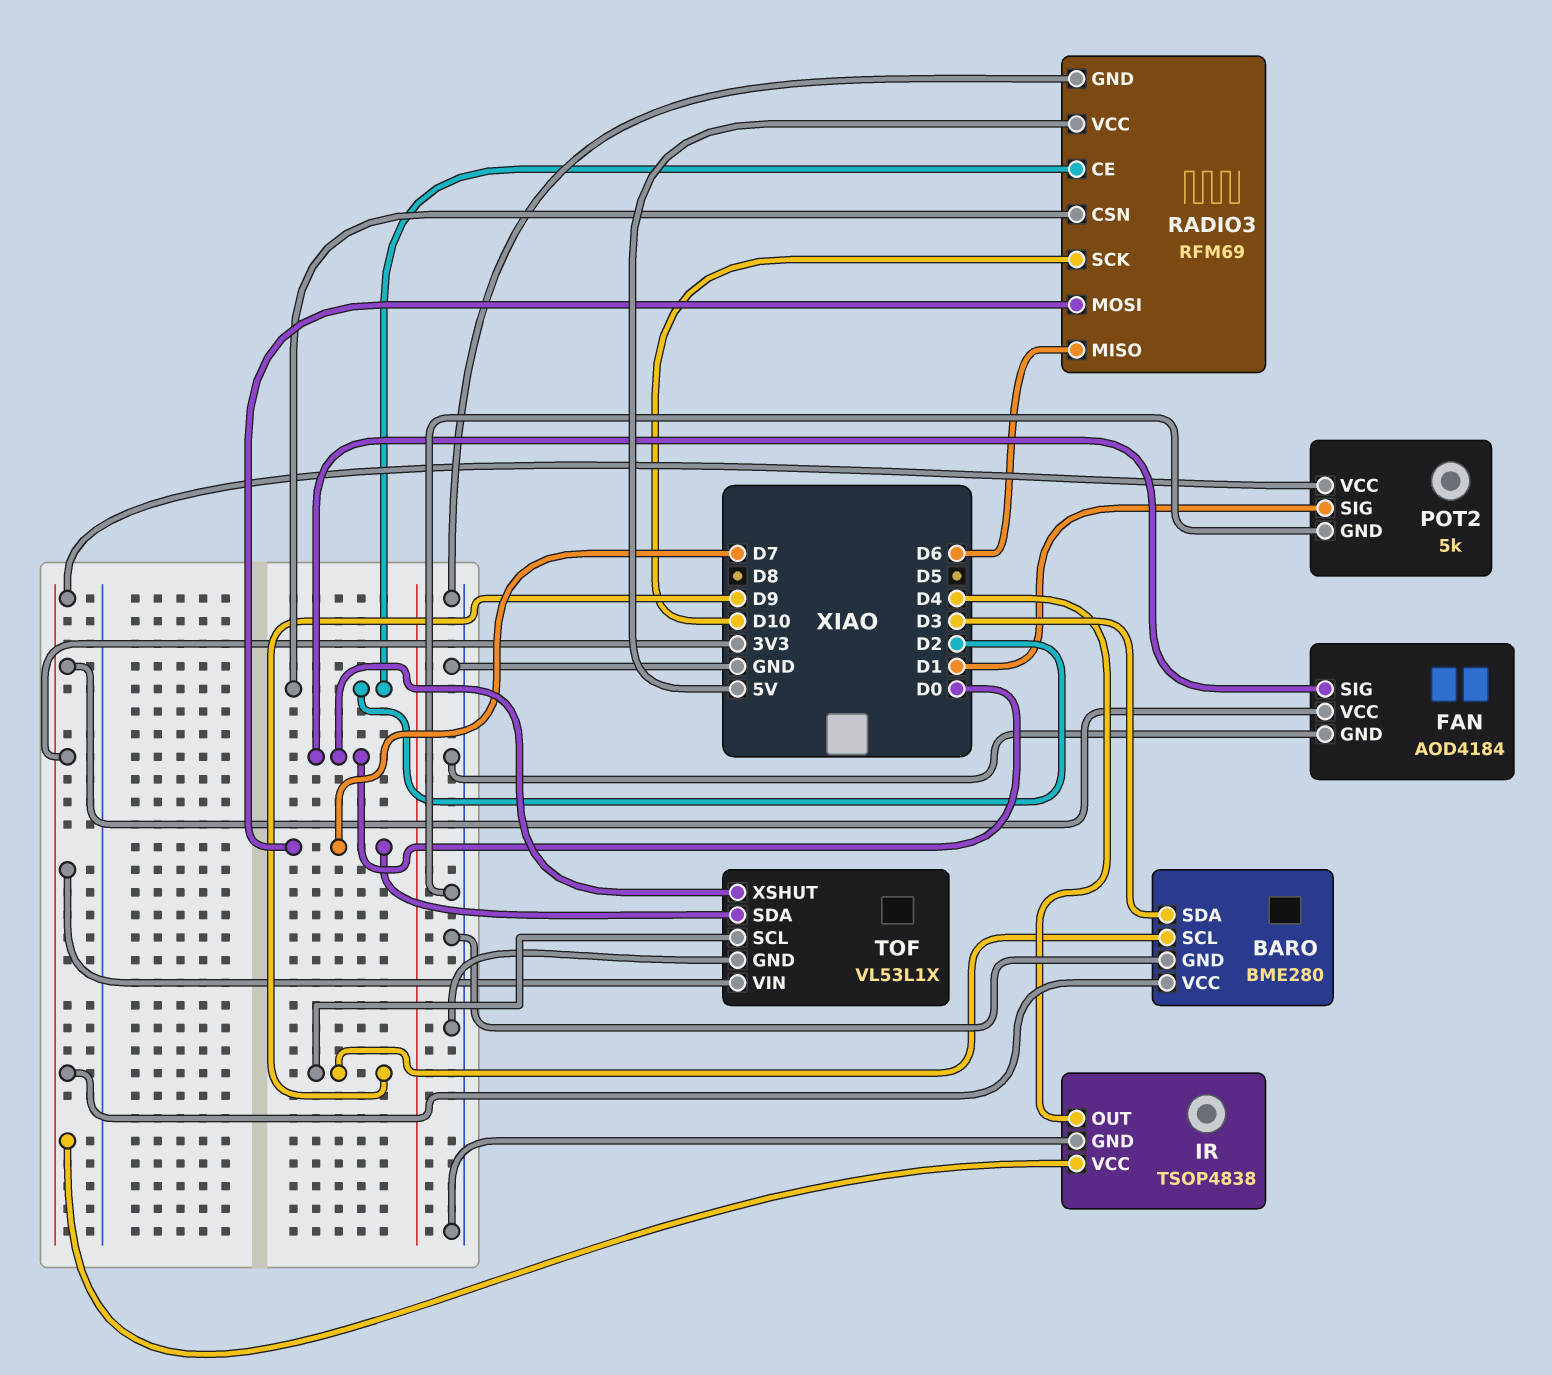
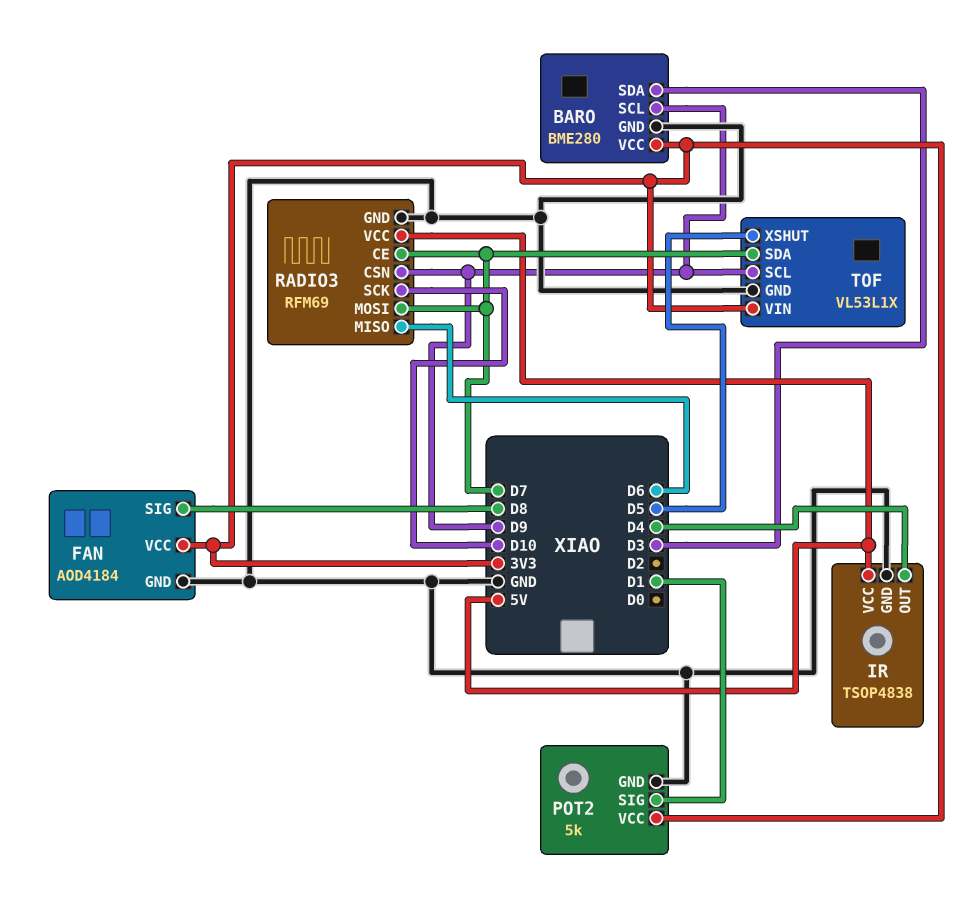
FAN pin SIG: D0 -> D8
IR pin VCC: 3V3 -> 5V
RADIO3 pin CE: D2 -> D7
RADIO3 pin CSN: D2 -> D9
TOF pin XSHUT: D0 -> D5

